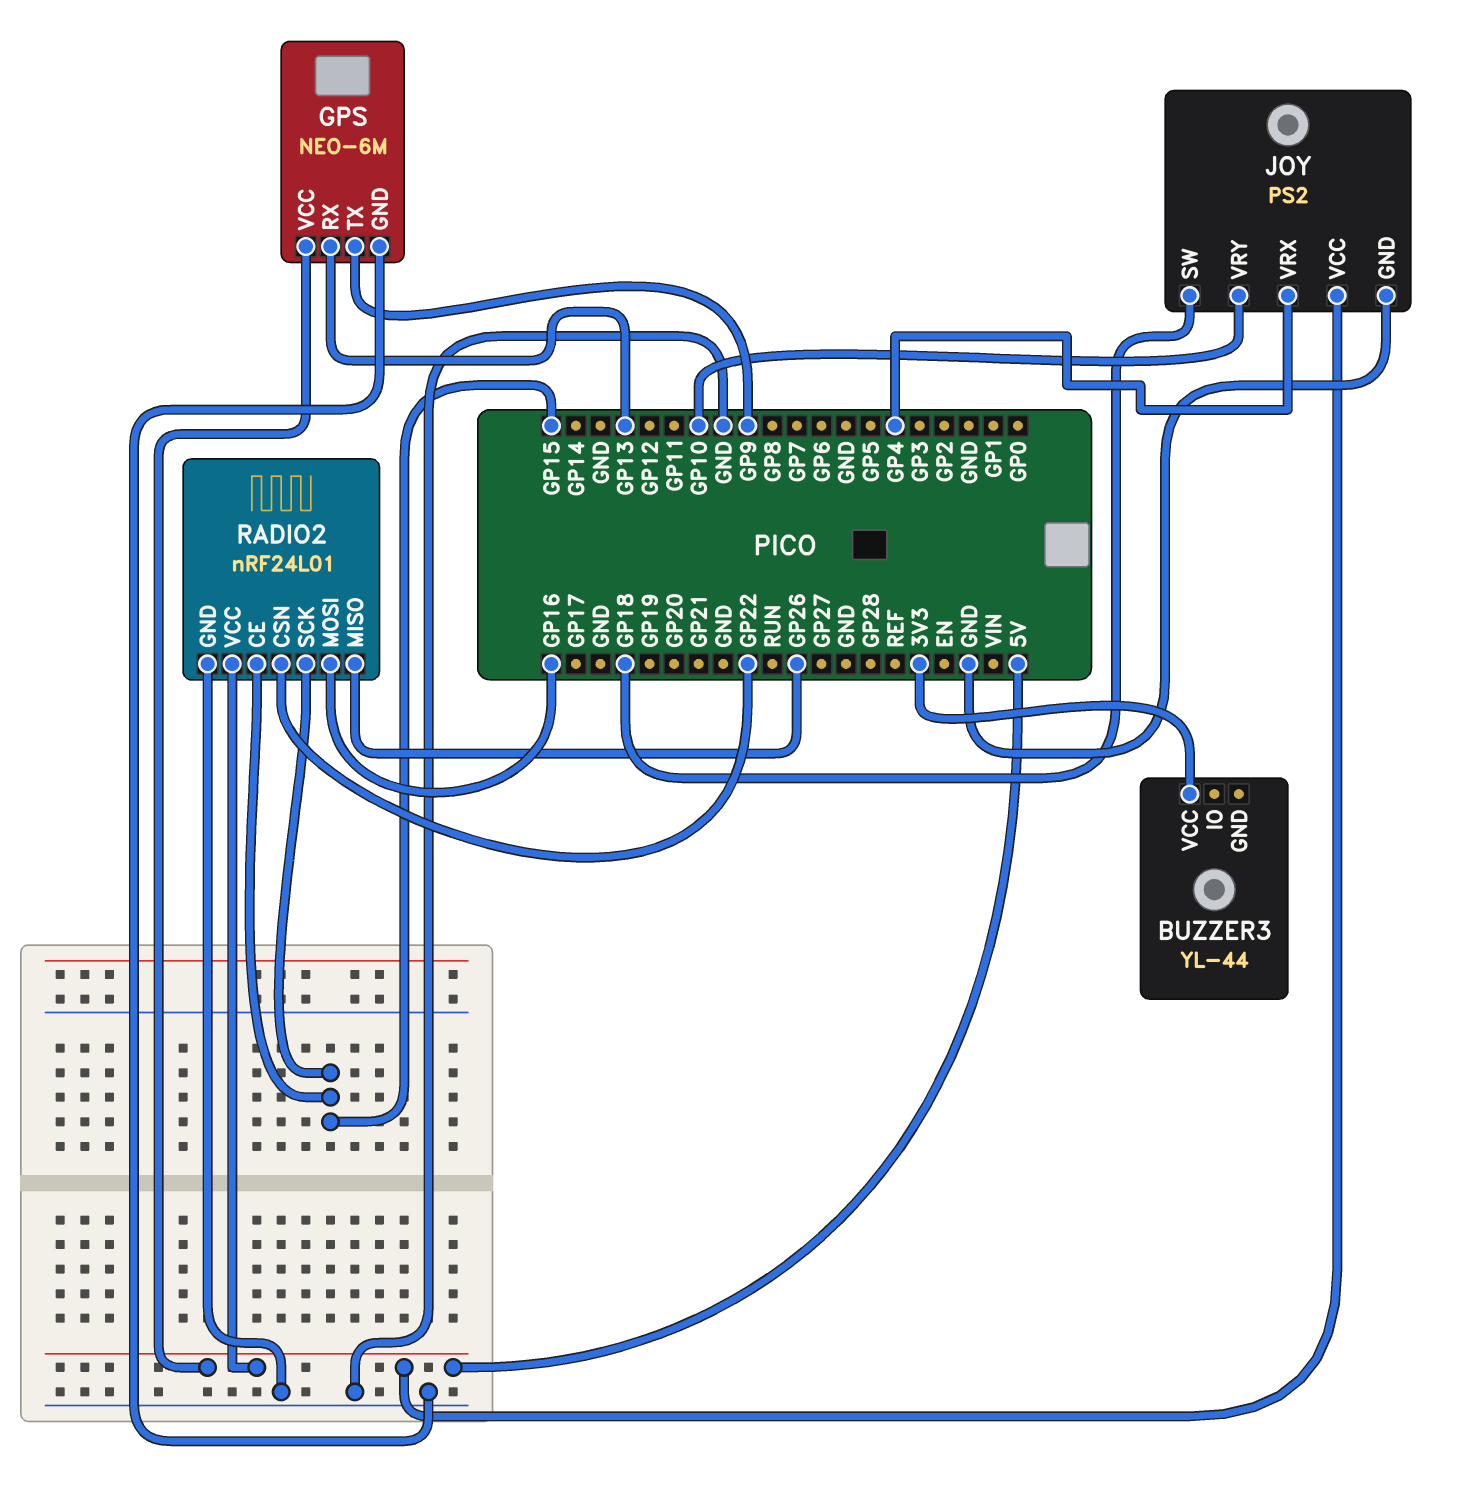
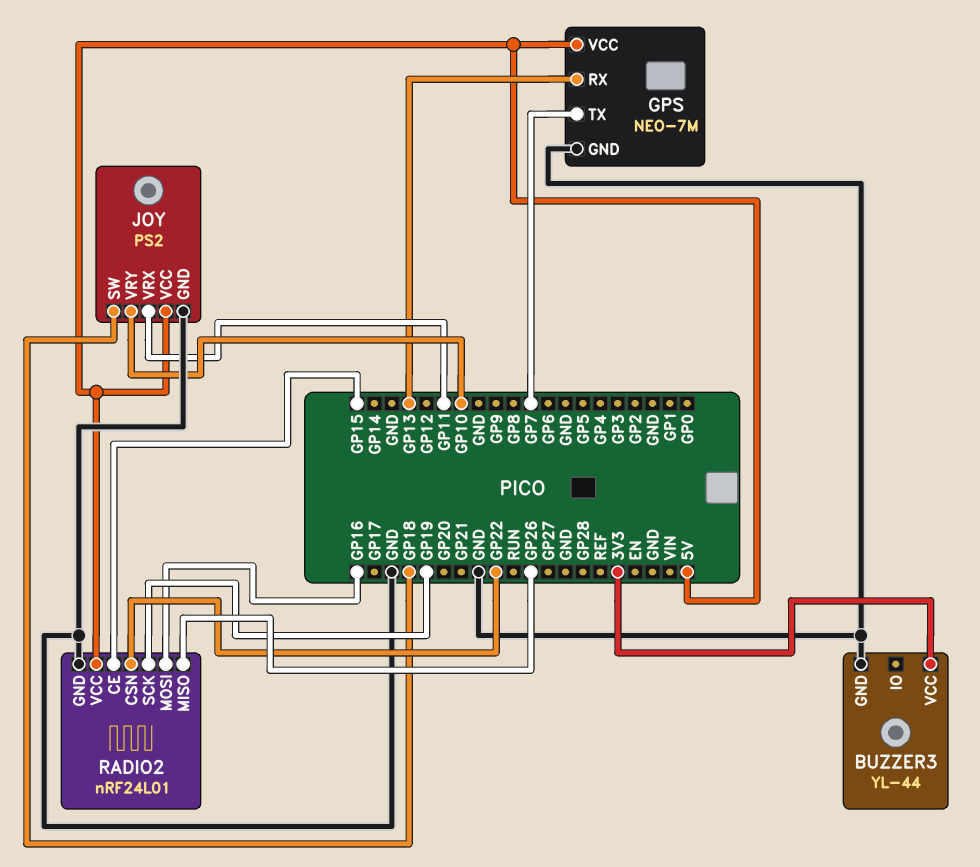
BUZZER3 pin GND: none -> GND
GPS: NEO-6M -> NEO-7M
GPS pin TX: GP9 -> GP7
JOY pin VRX: GP4 -> GP11
RADIO2 pin SCK: GP15 -> GP19

